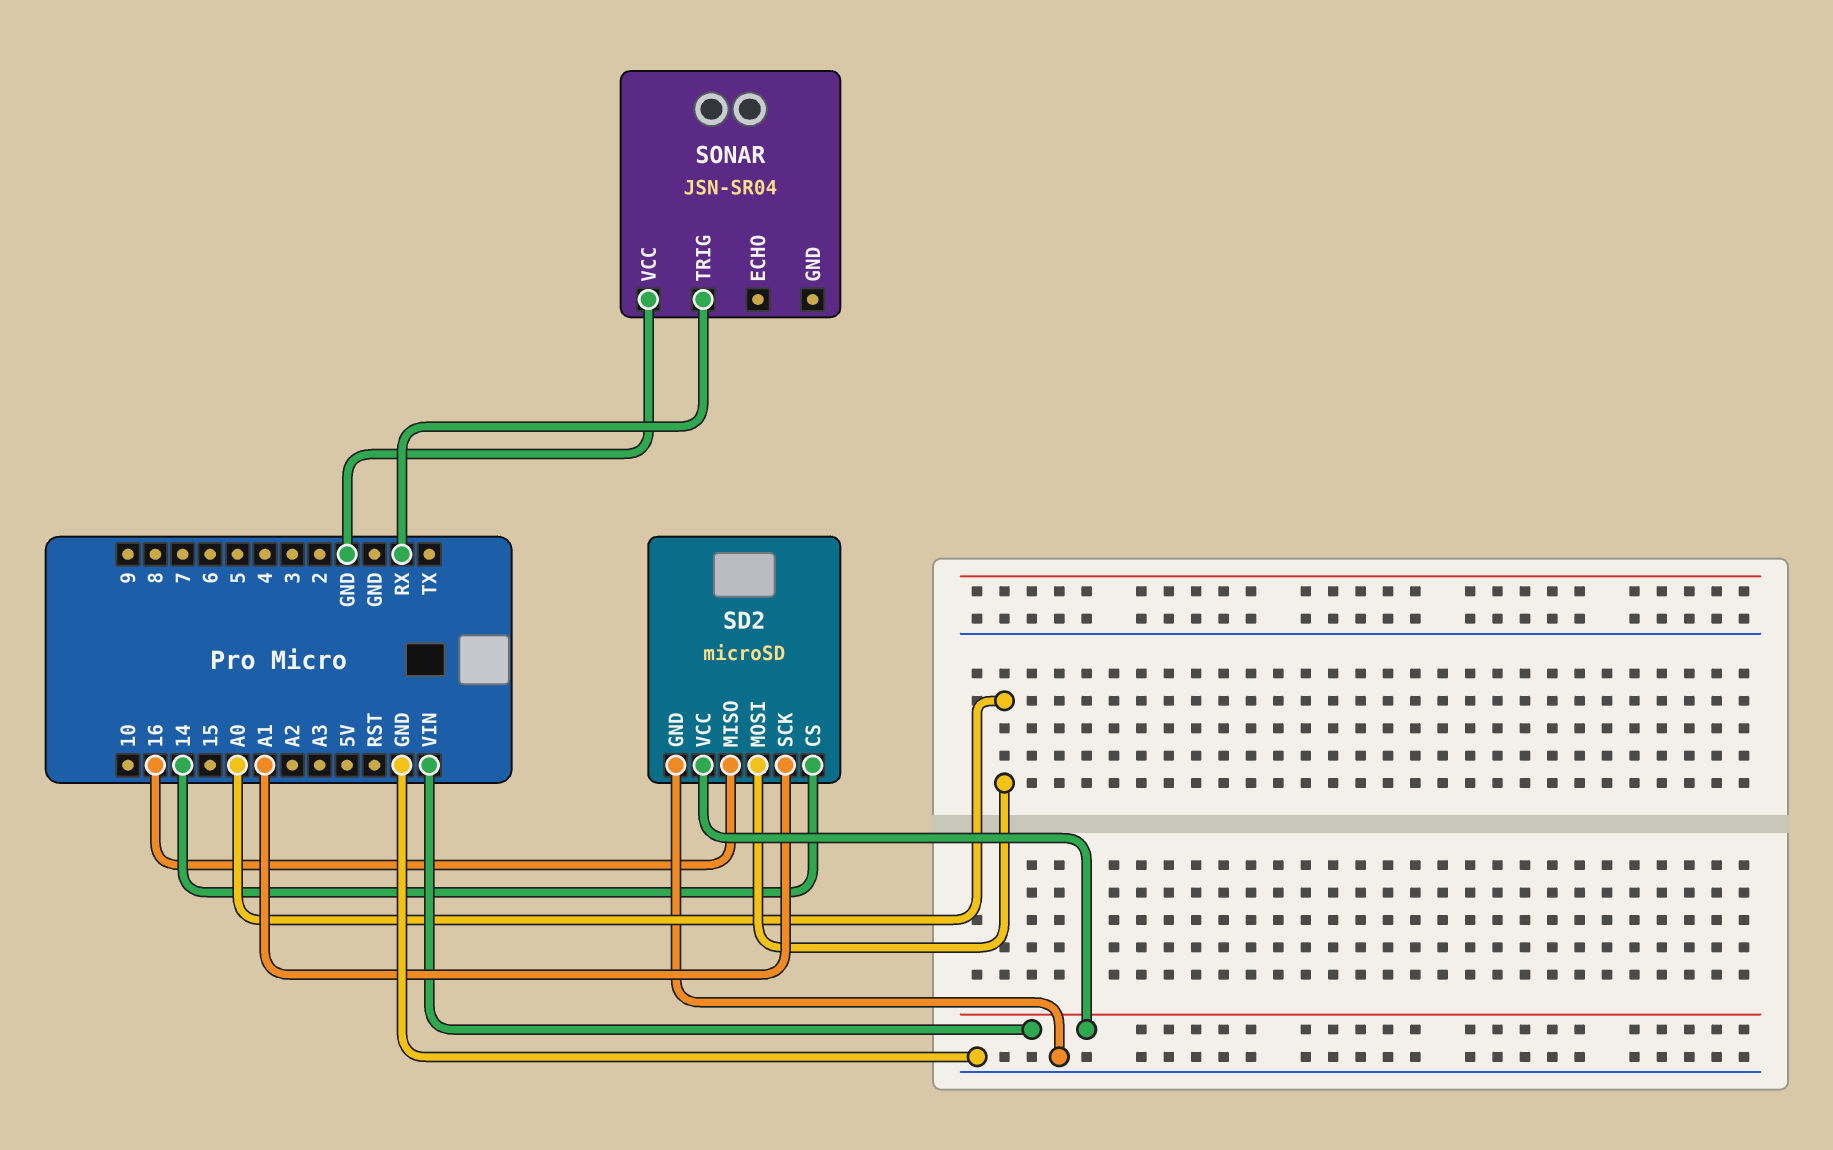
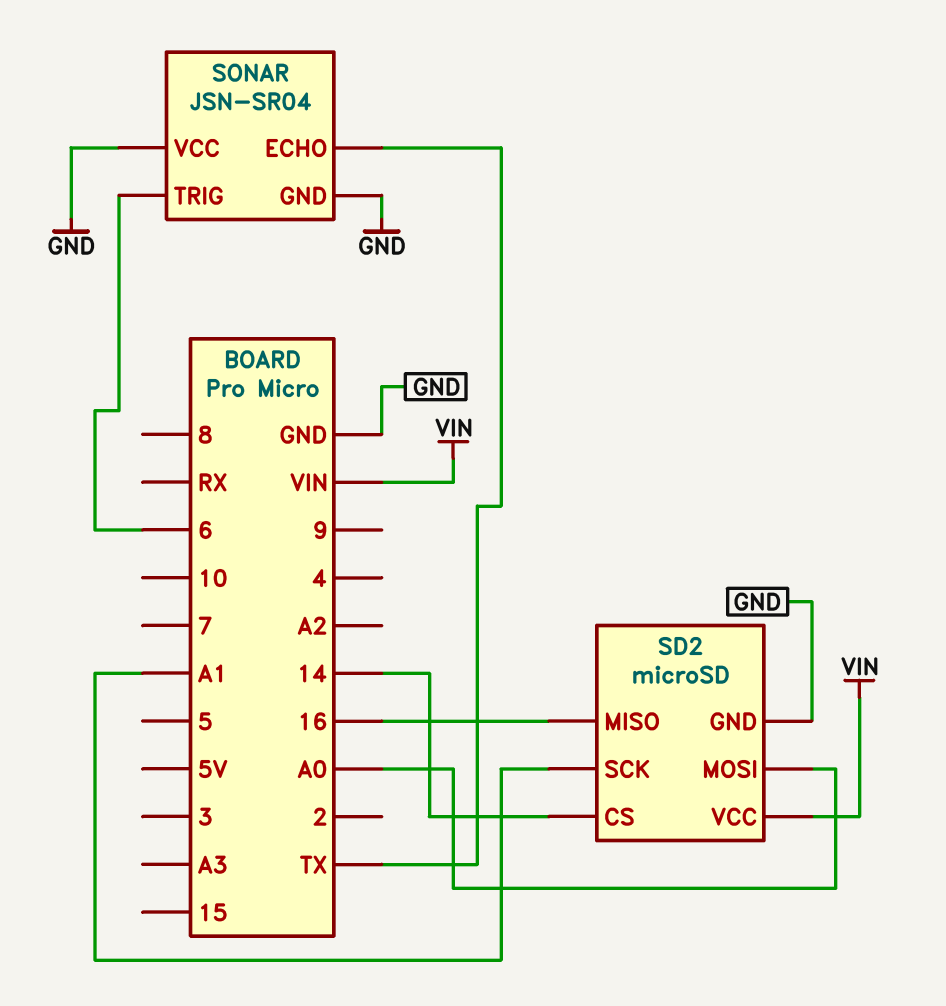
SONAR pin ECHO: none -> TX
SONAR pin GND: none -> GND
SONAR pin TRIG: RX -> 6

